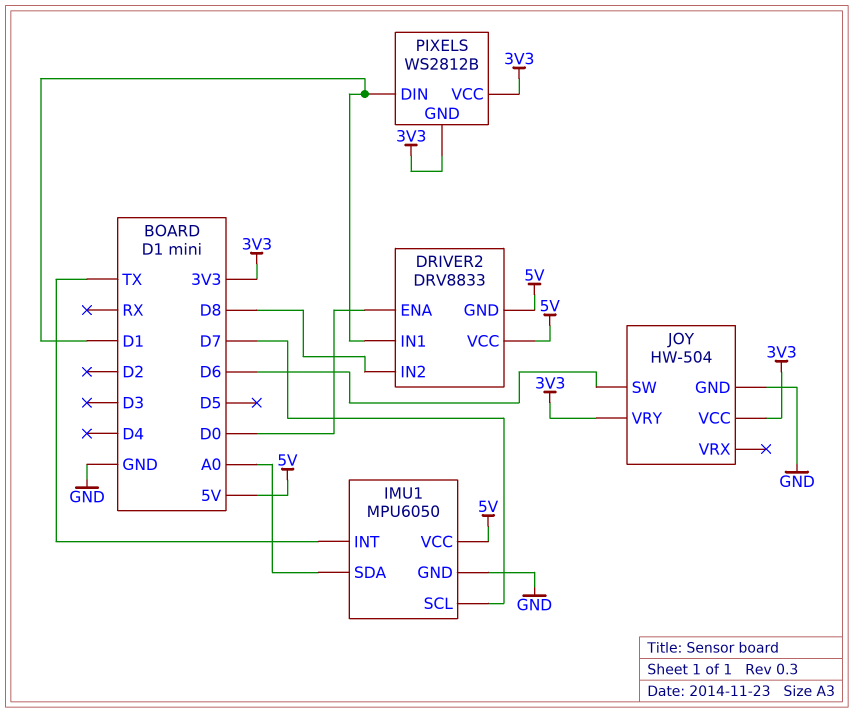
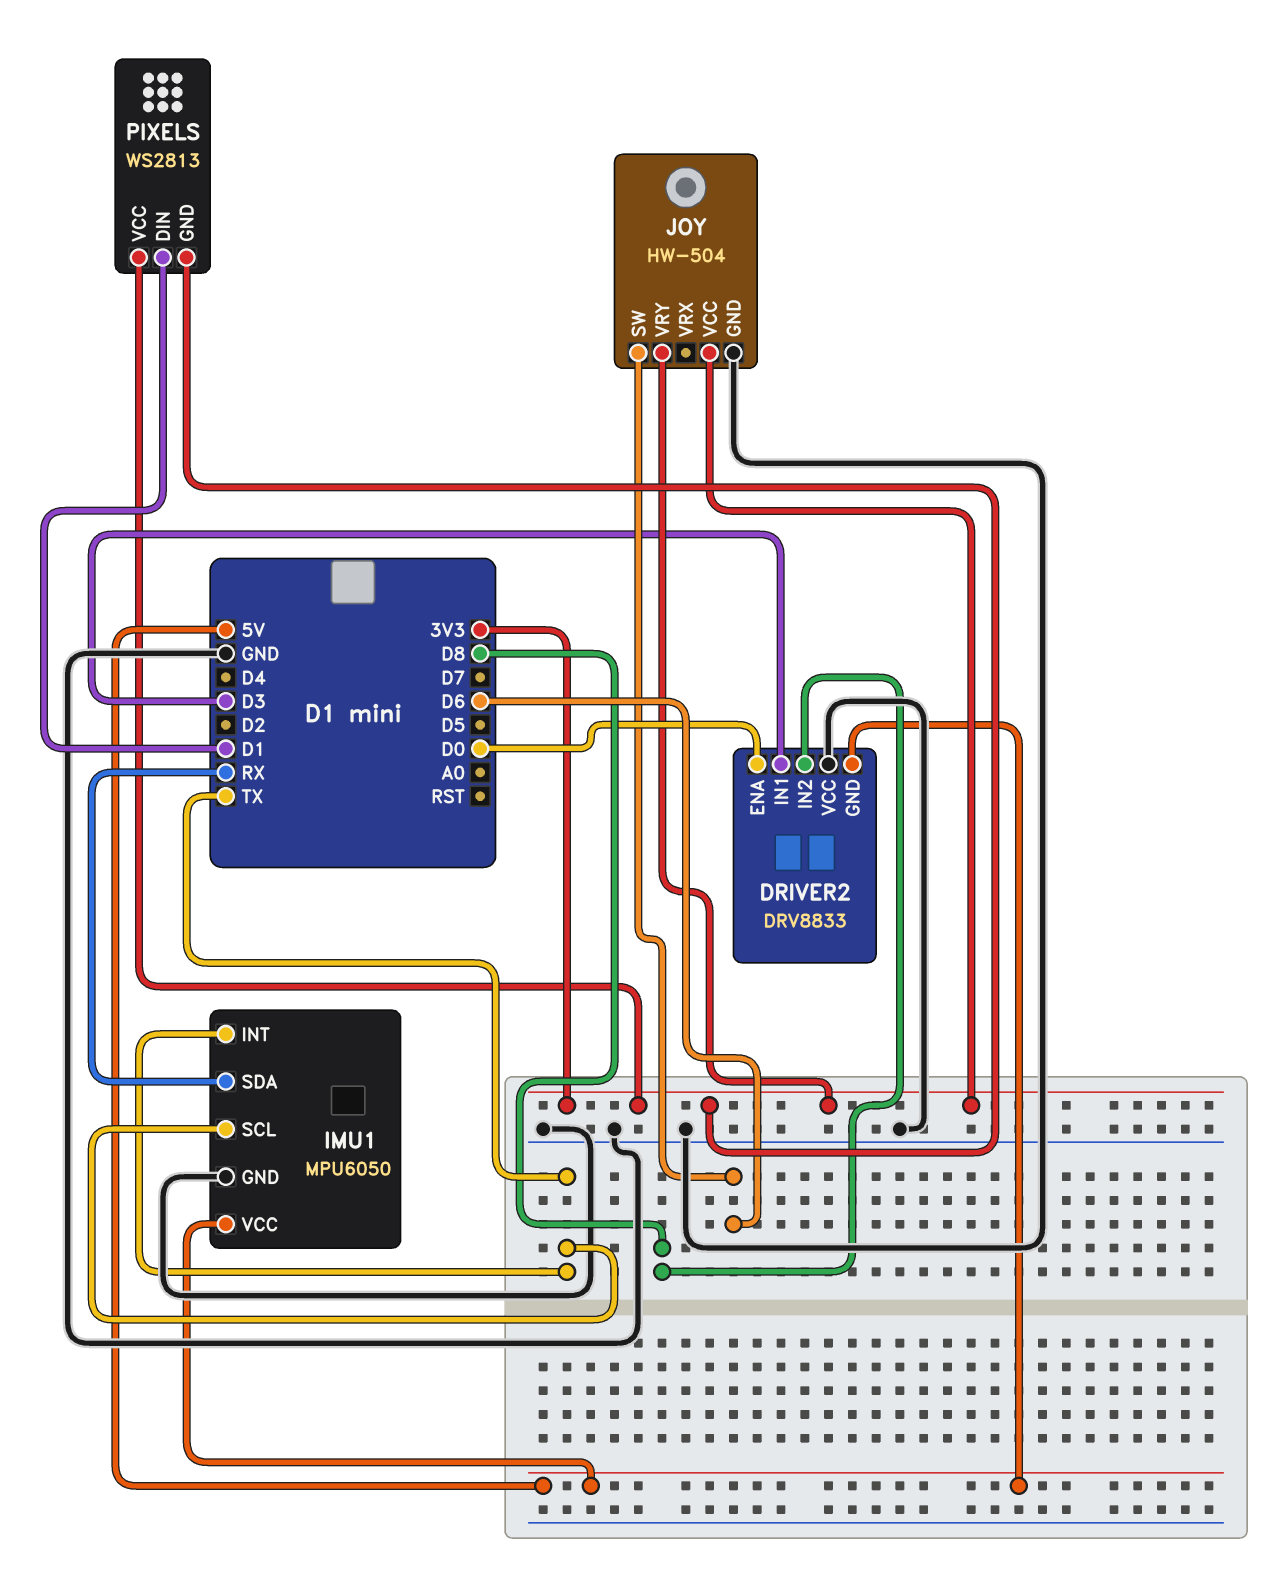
DRIVER2 pin IN1: D1 -> D3
DRIVER2 pin VCC: 5V -> GND
IMU1 pin SCL: D7 -> TX
IMU1 pin SDA: A0 -> RX
PIXELS: WS2812B -> WS2813

